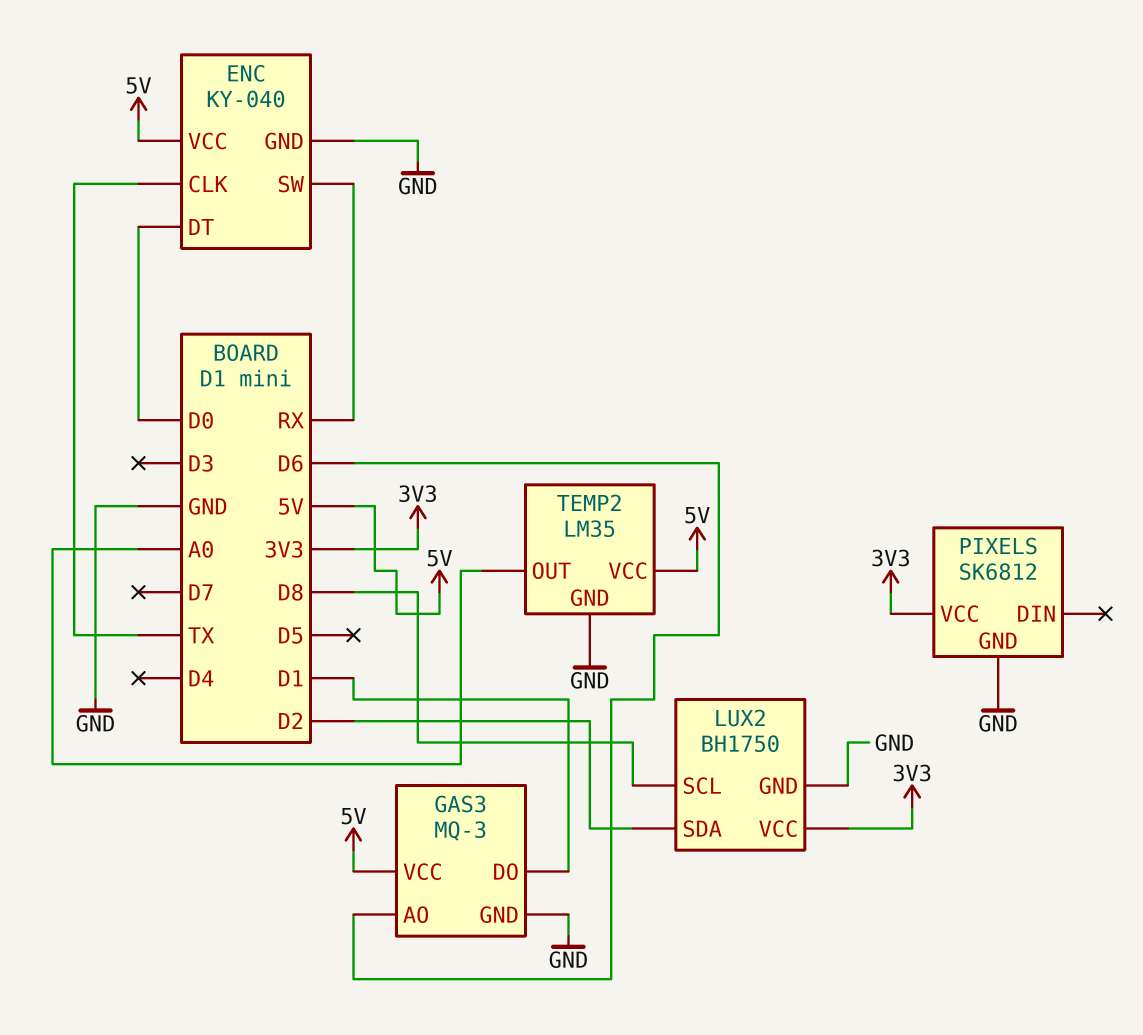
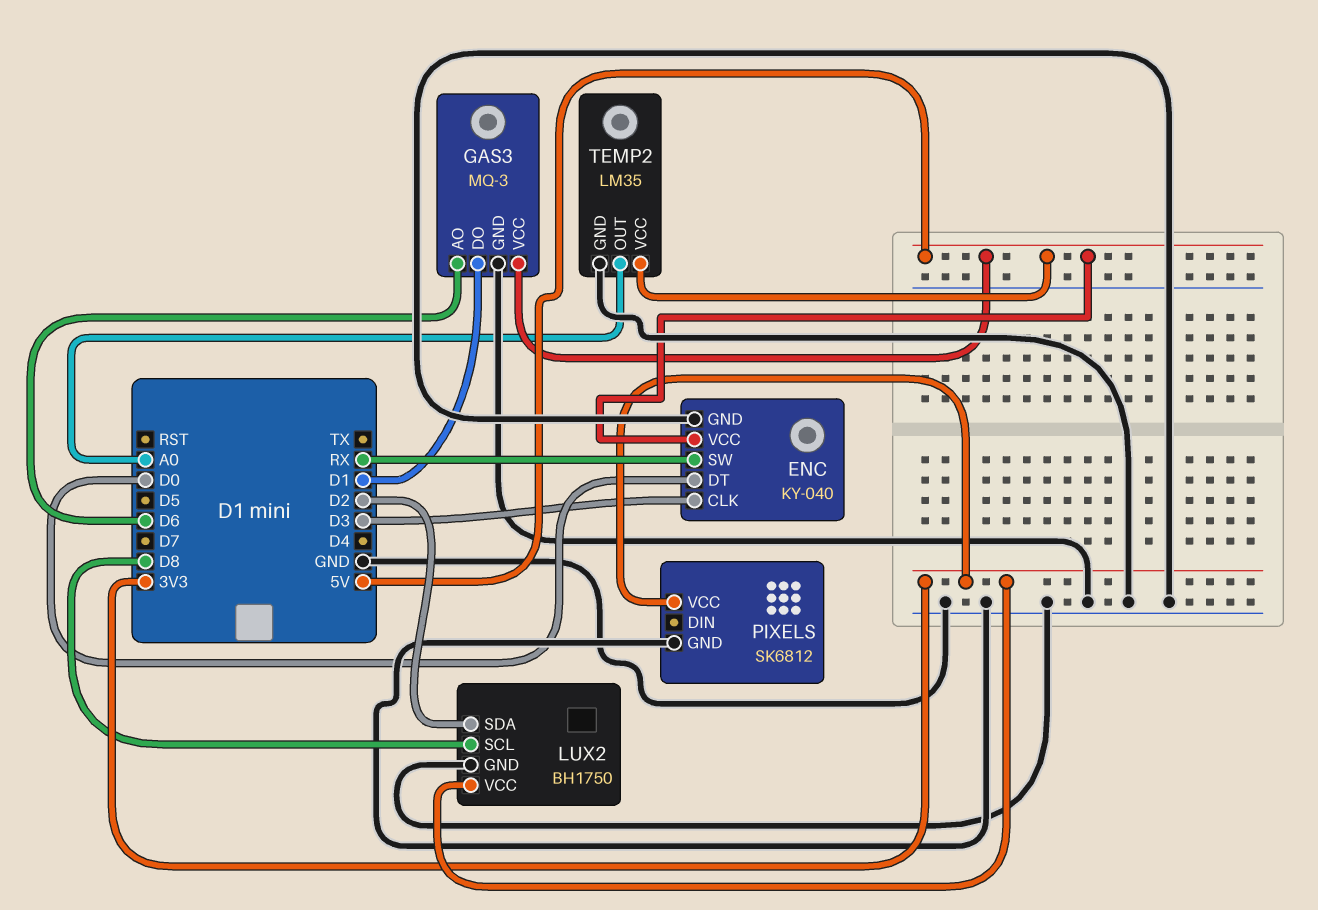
ENC pin CLK: TX -> D3

